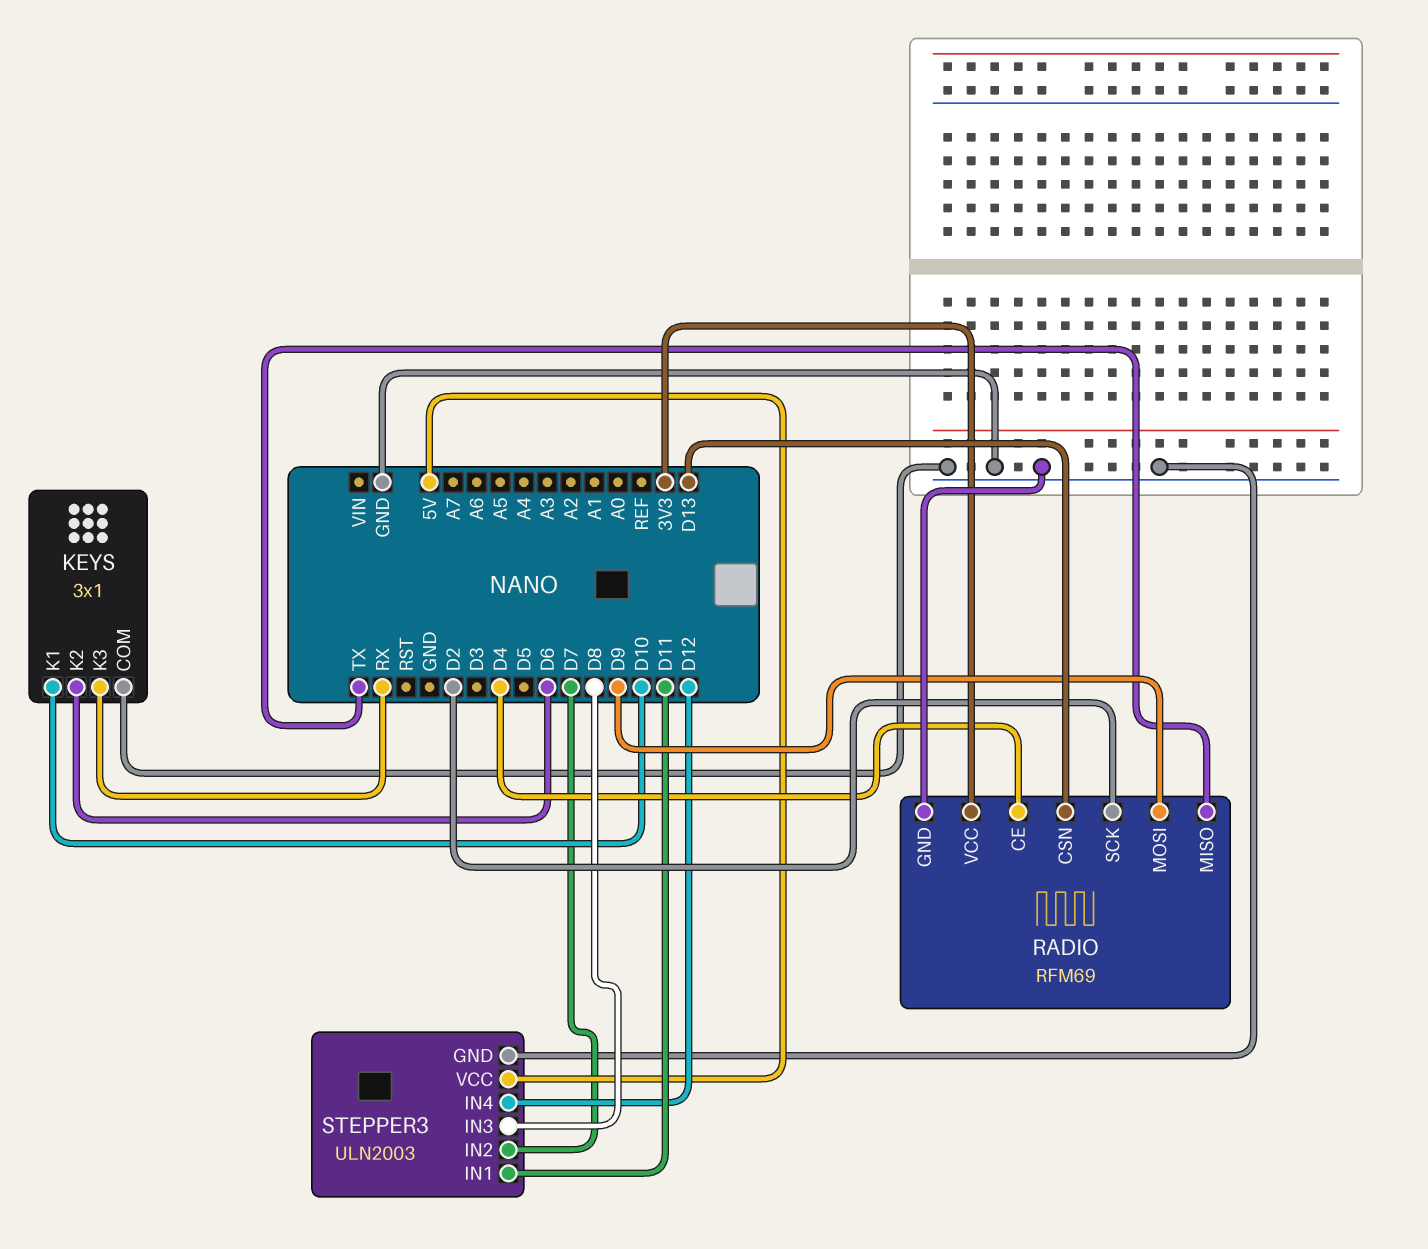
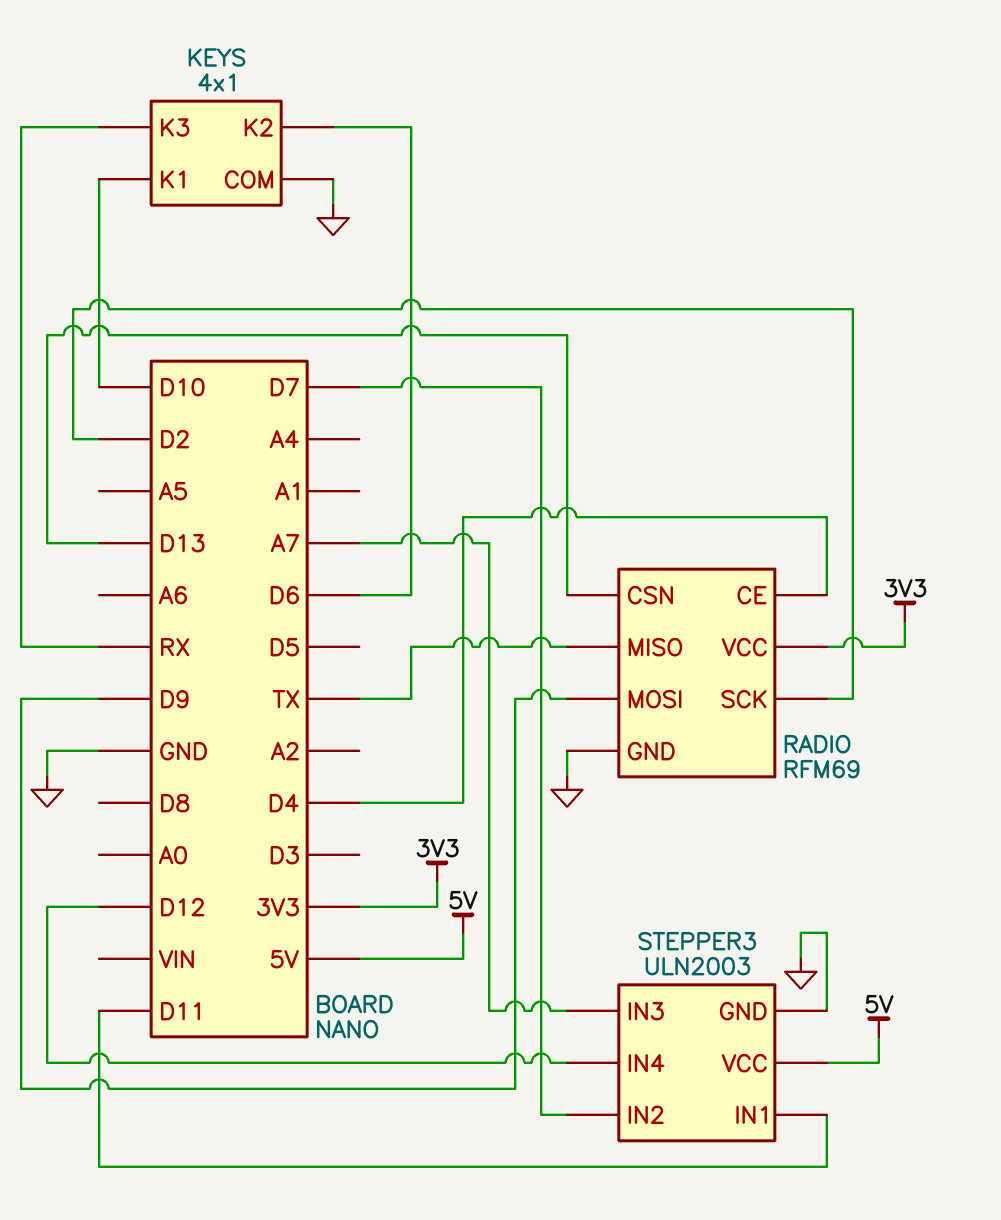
KEYS: 3x1 -> 4x1
STEPPER3 pin IN3: D8 -> A7

